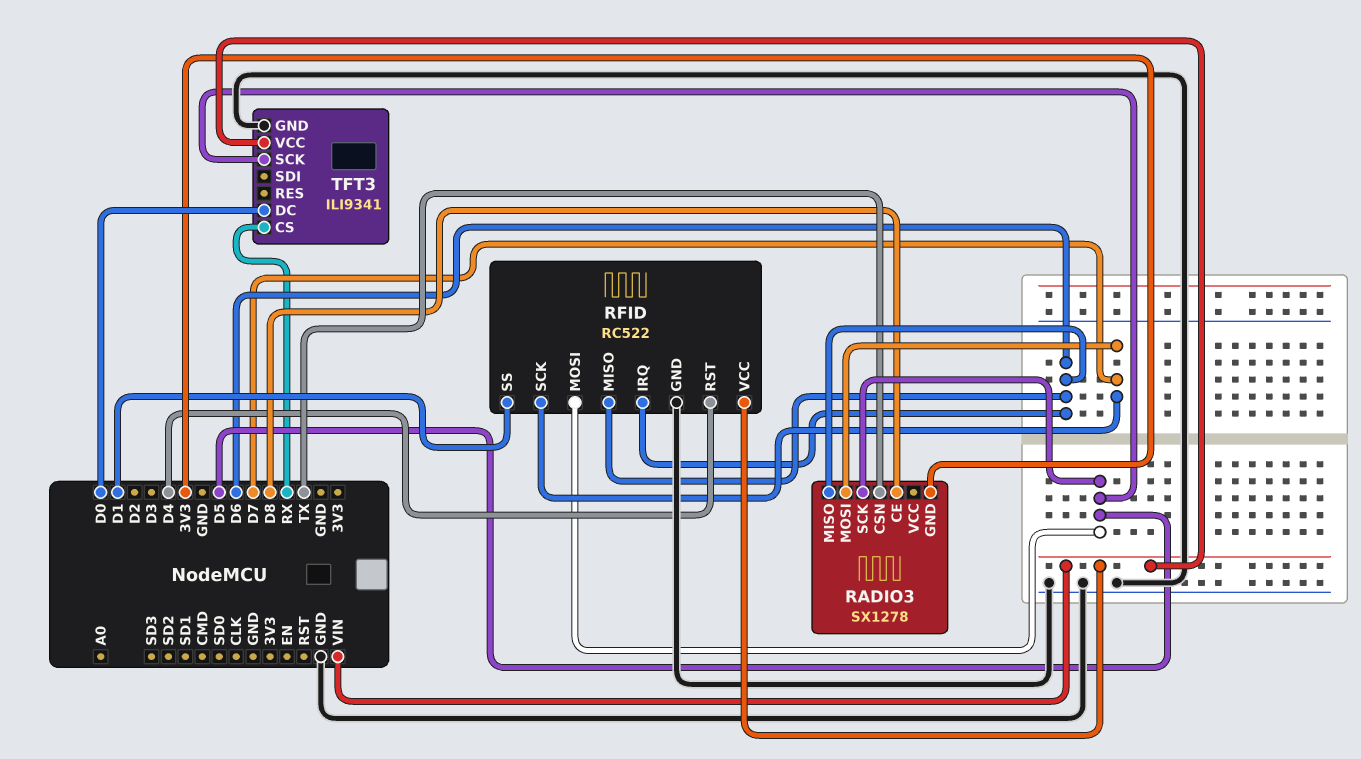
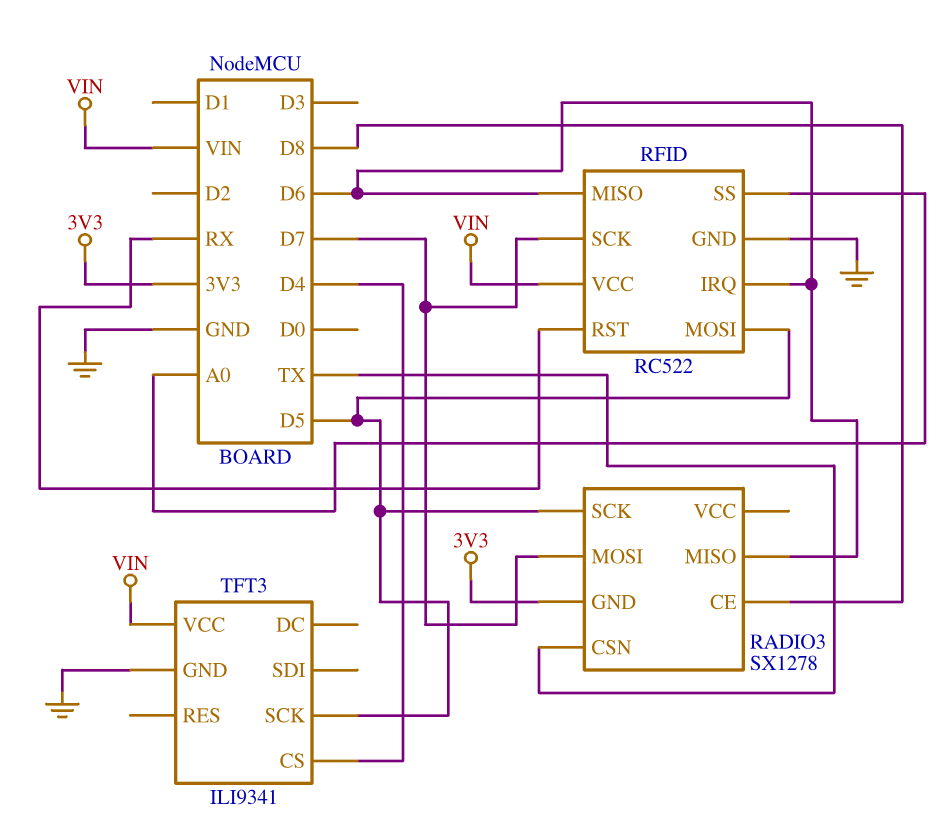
RFID pin RST: D4 -> RX
RFID pin SS: D1 -> A0
TFT3 pin CS: RX -> D4
TFT3 pin DC: D0 -> none

